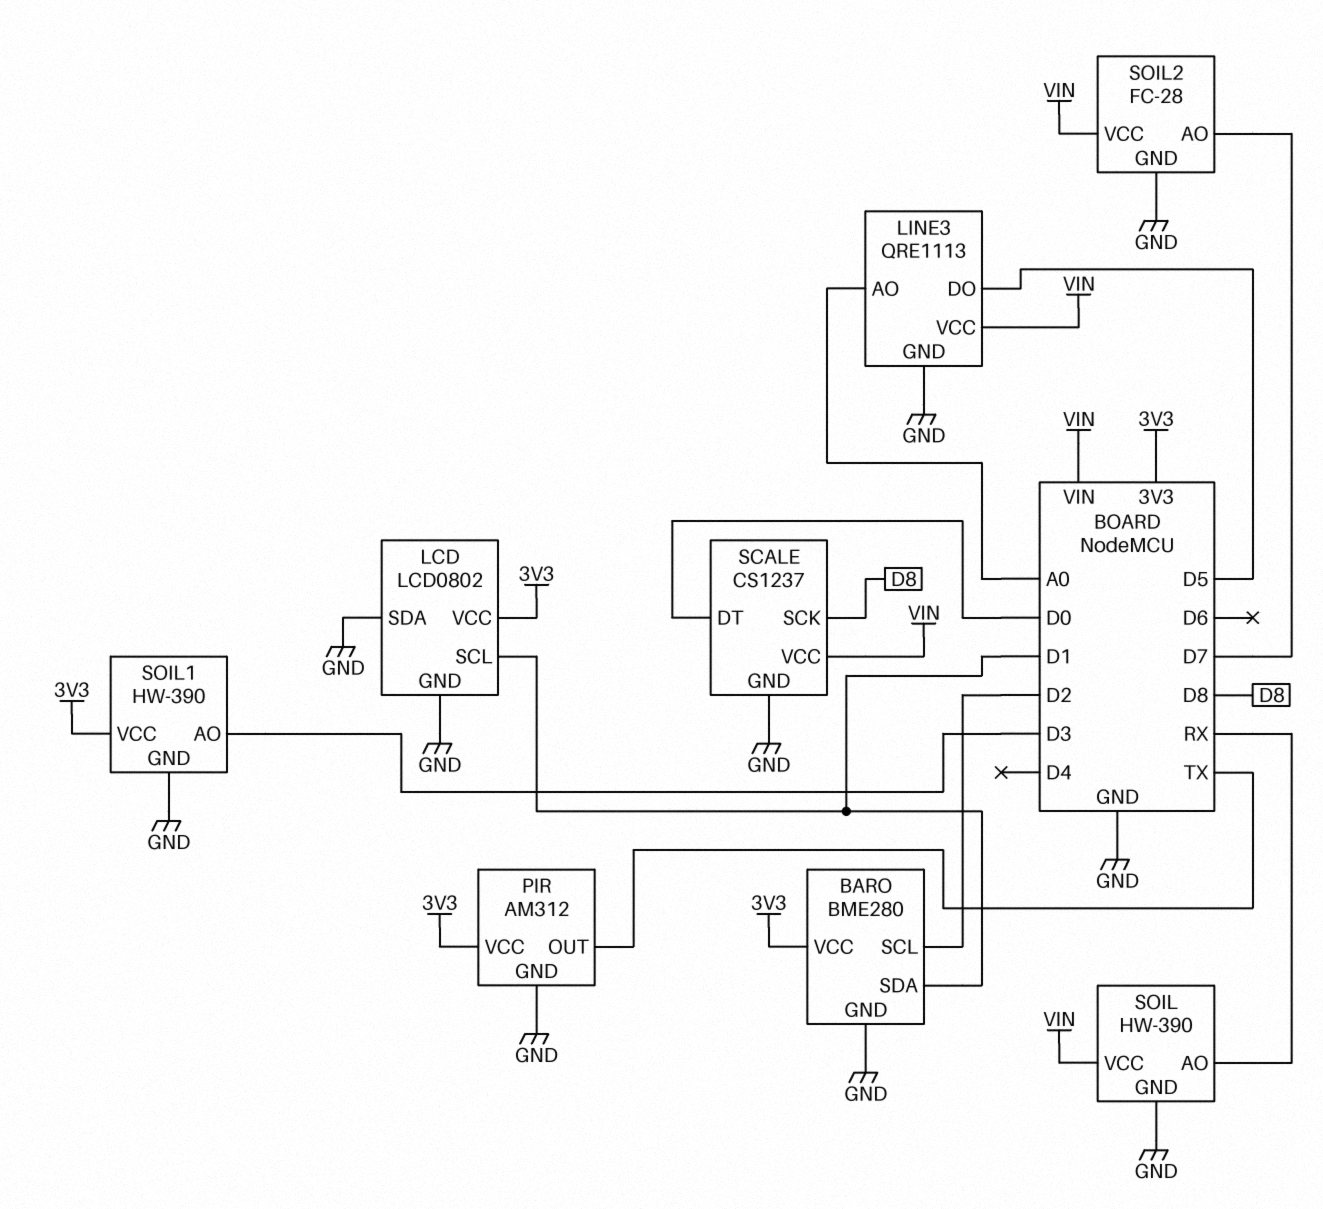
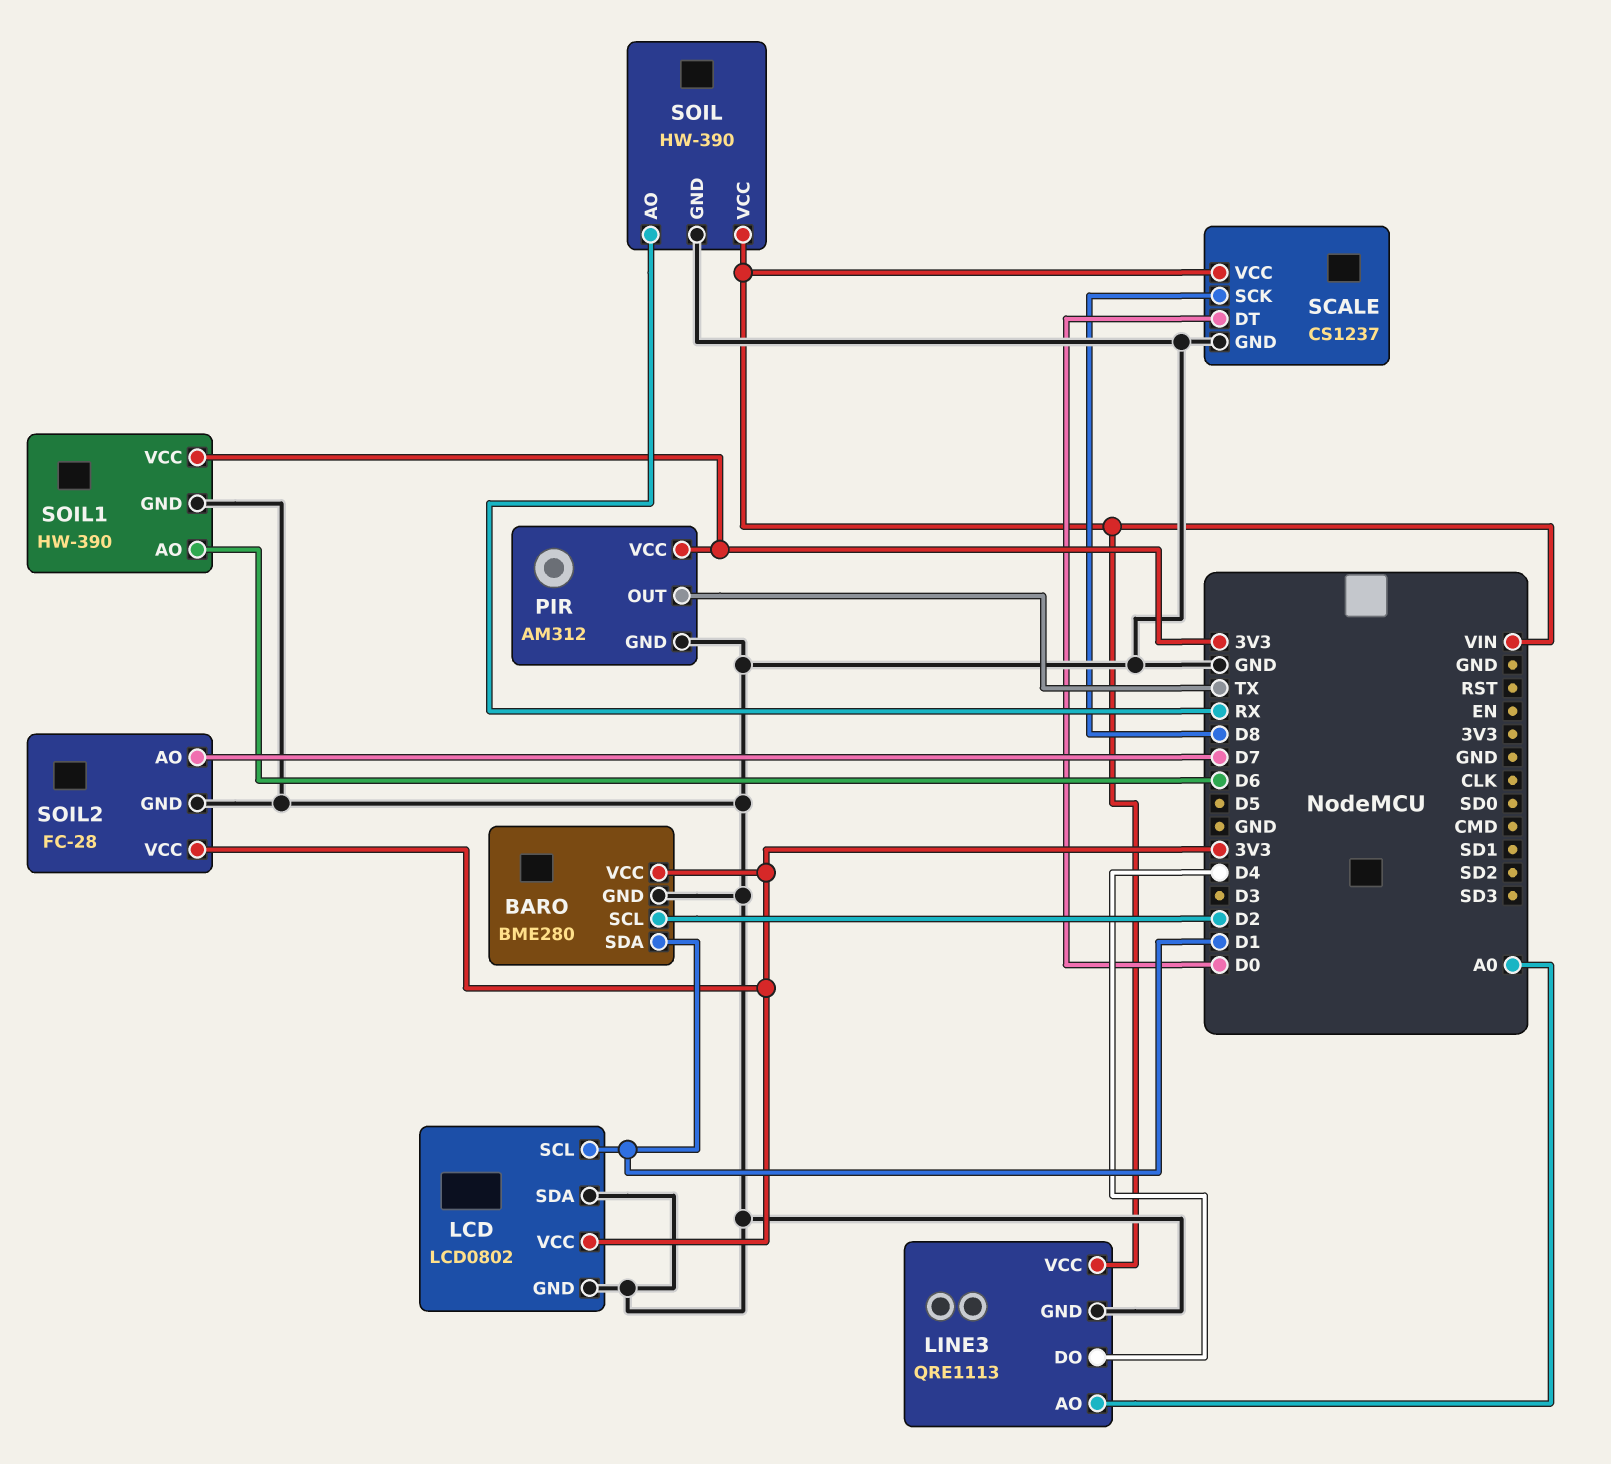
LINE3 pin DO: D5 -> D4
SOIL1 pin AO: D3 -> D6
SOIL2 pin VCC: VIN -> 3V3

